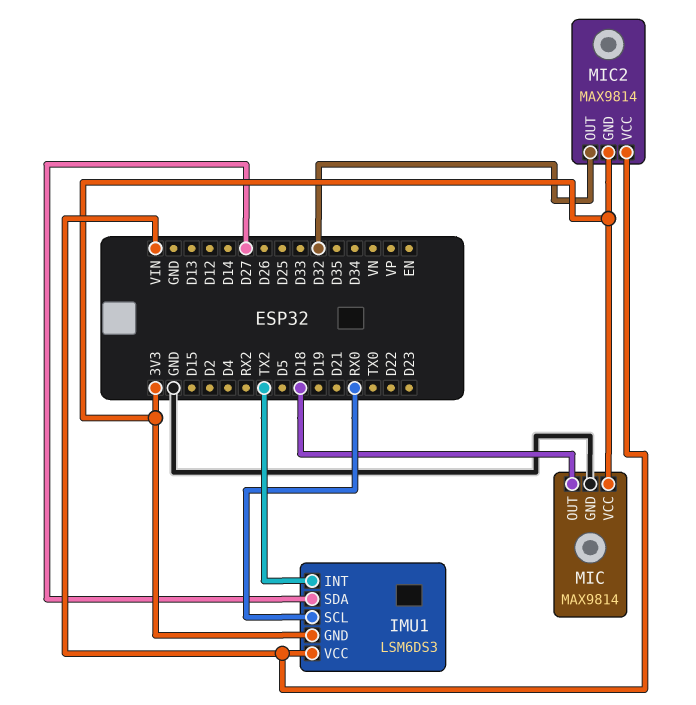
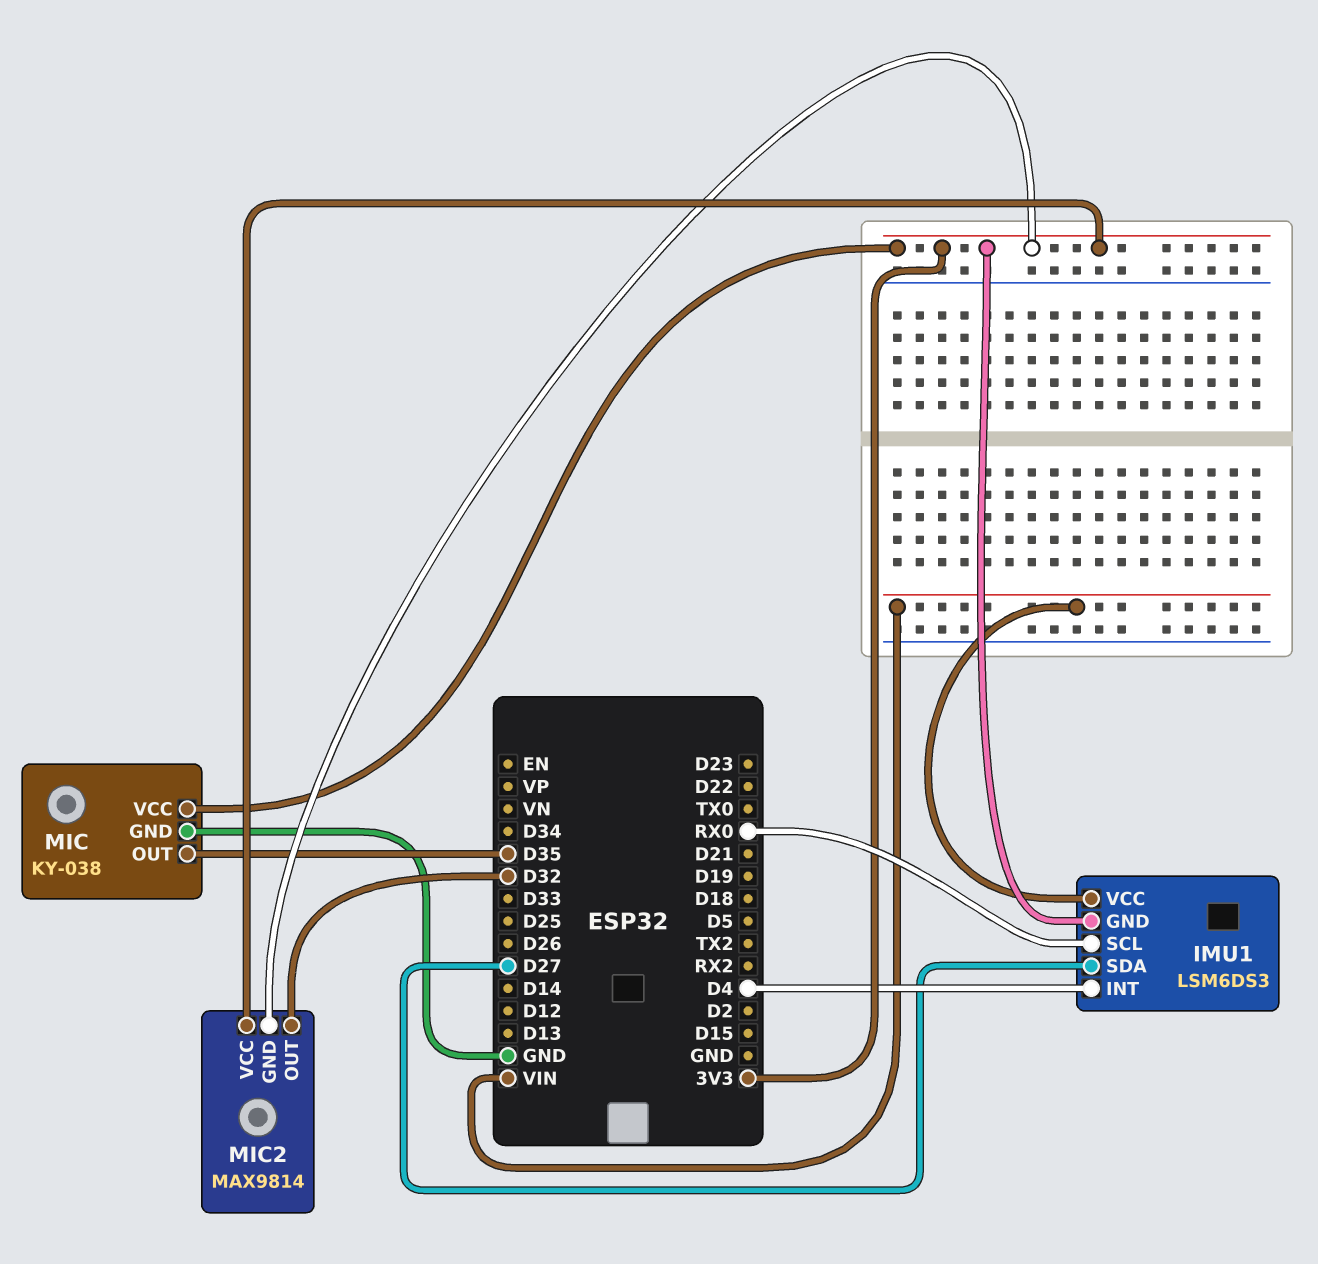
IMU1 pin INT: TX2 -> D4
MIC: MAX9814 -> KY-038
MIC pin OUT: D18 -> D35
MIC2 pin VCC: VIN -> 3V3

